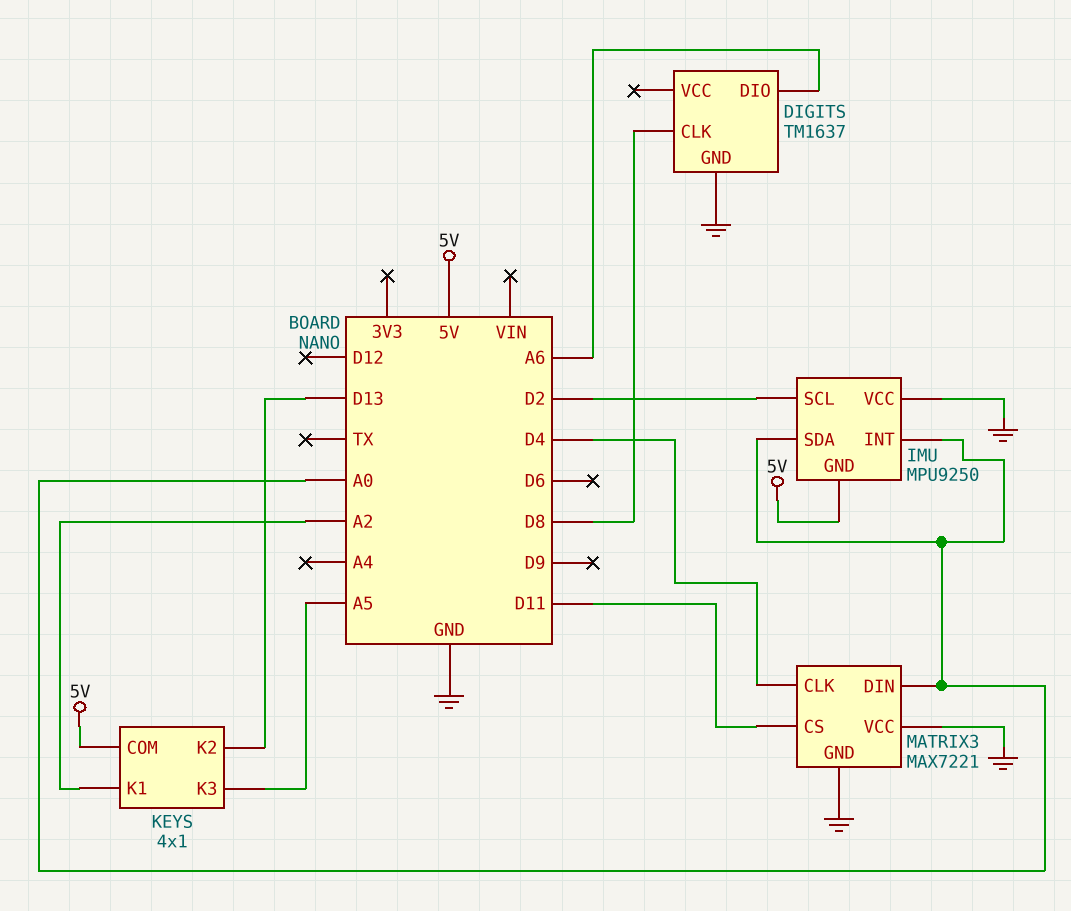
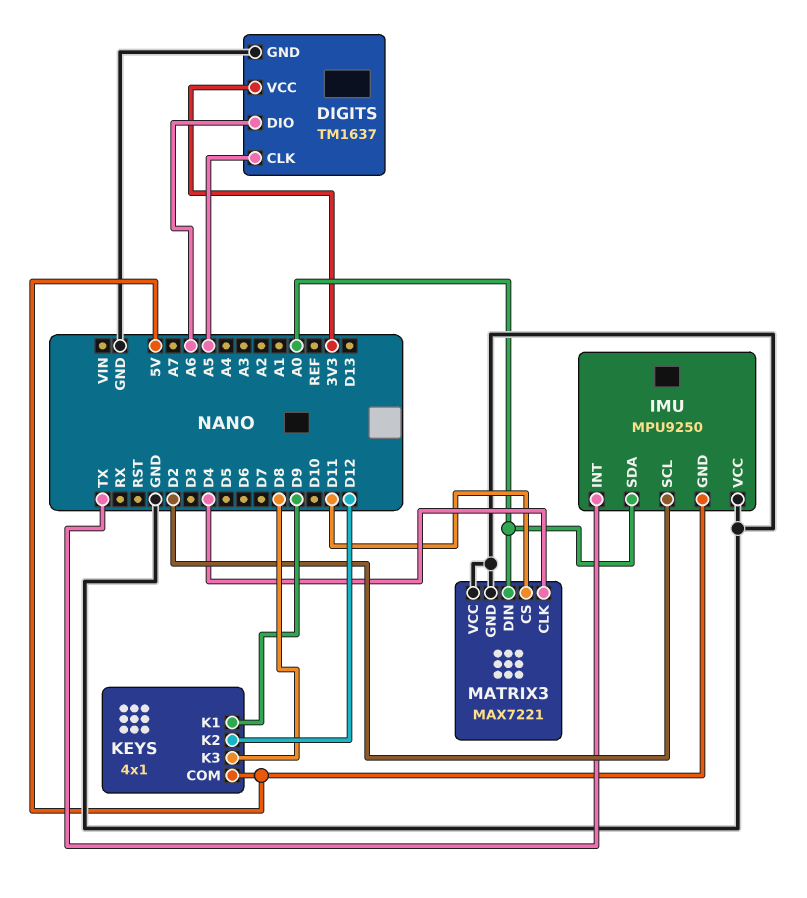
DIGITS pin CLK: D8 -> A5
DIGITS pin VCC: none -> 3V3
IMU pin INT: A0 -> TX
KEYS pin K1: A2 -> D9
KEYS pin K2: D13 -> D12
KEYS pin K3: A5 -> D8

